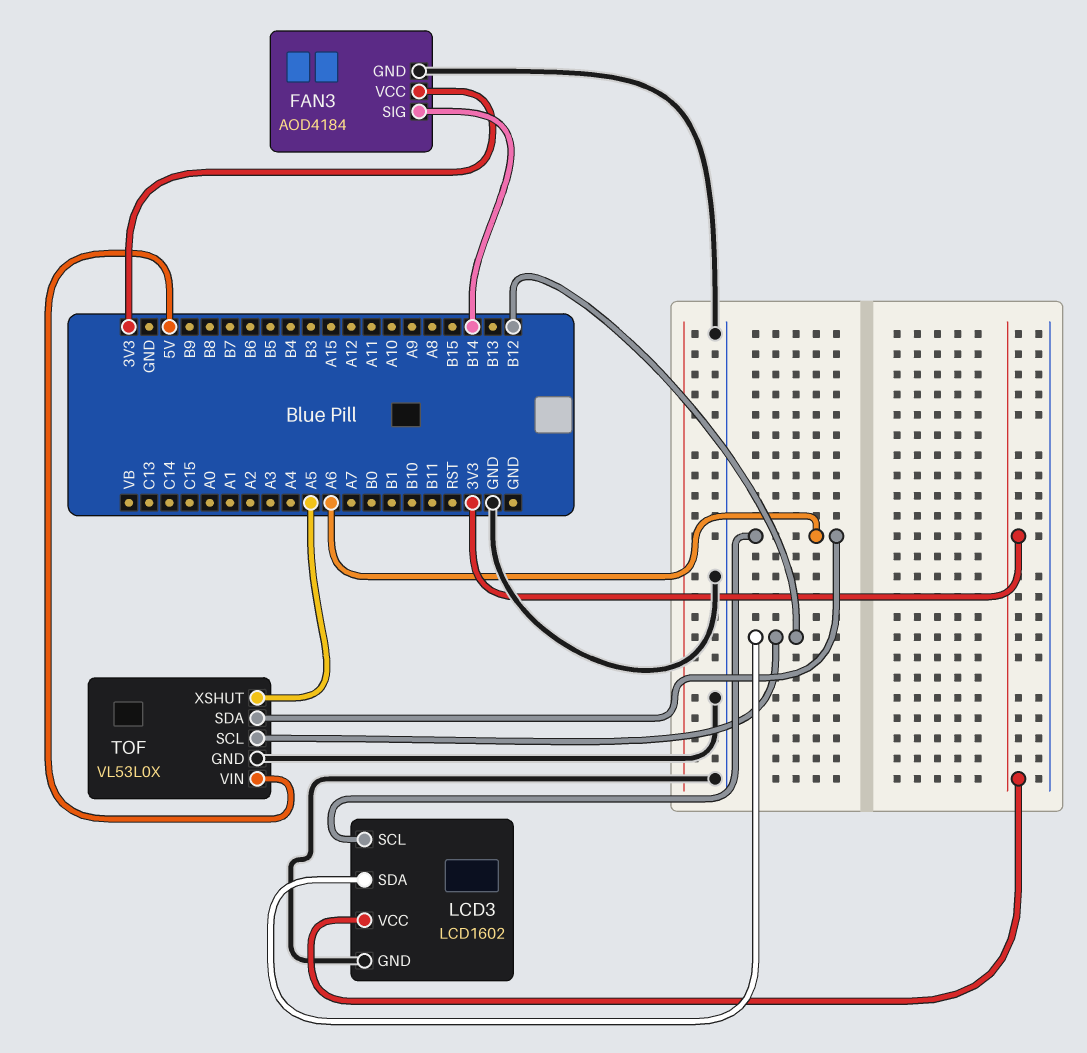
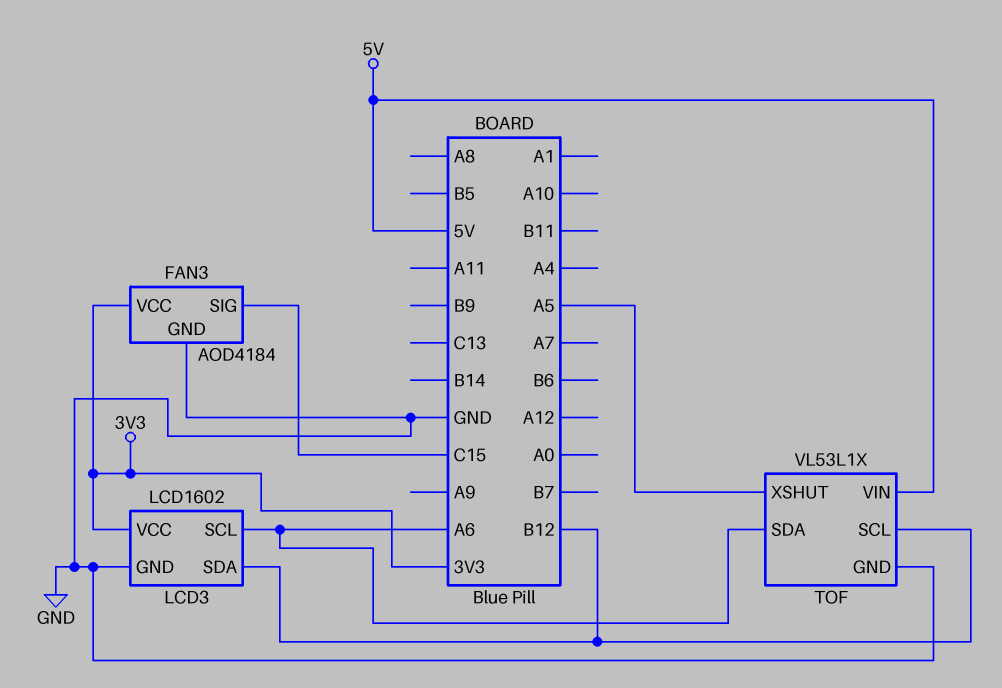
FAN3 pin SIG: B14 -> C15
TOF: VL53L0X -> VL53L1X

